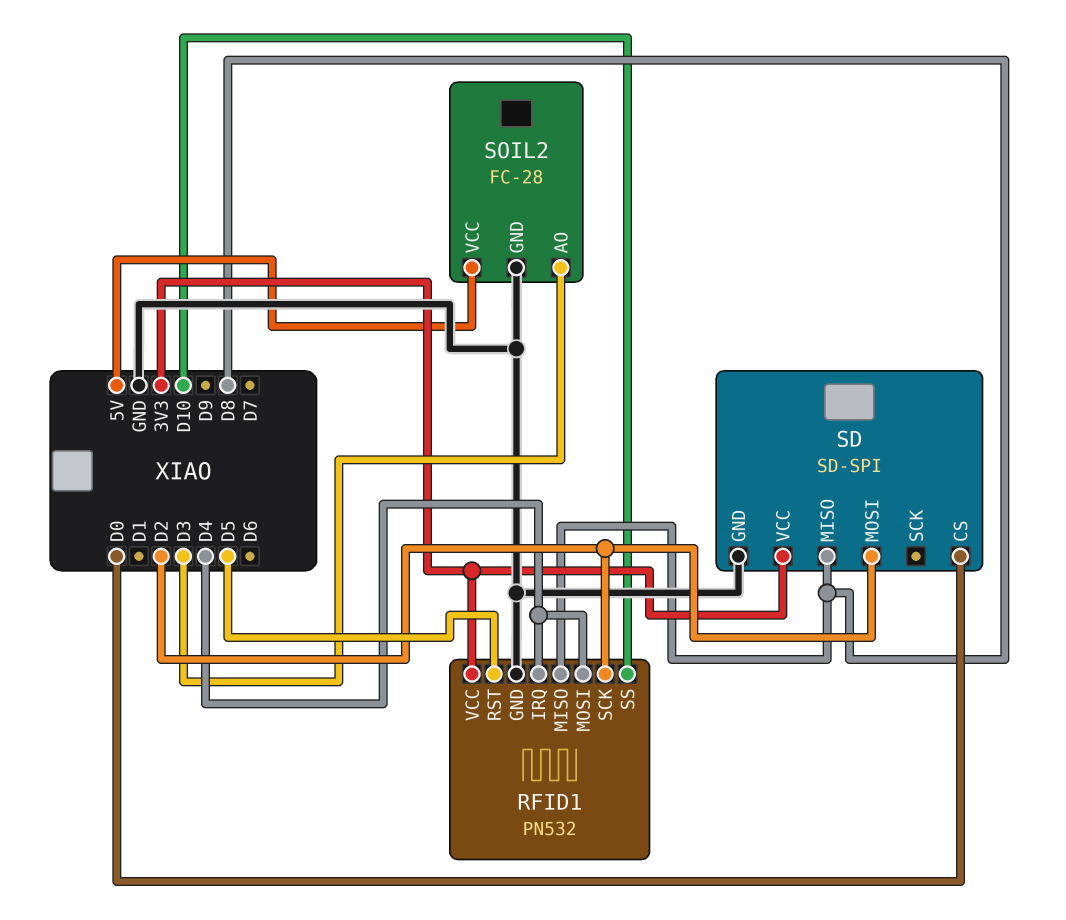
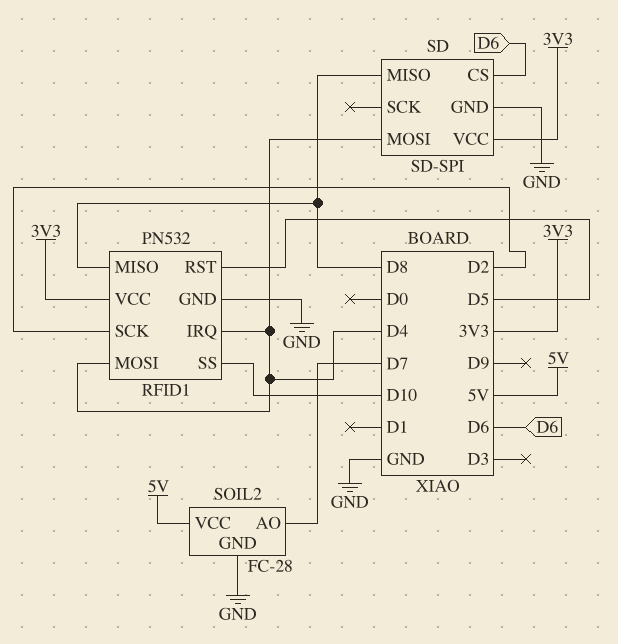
SD pin CS: D0 -> D6
SD pin MOSI: D2 -> D4
SOIL2 pin AO: D3 -> D7

